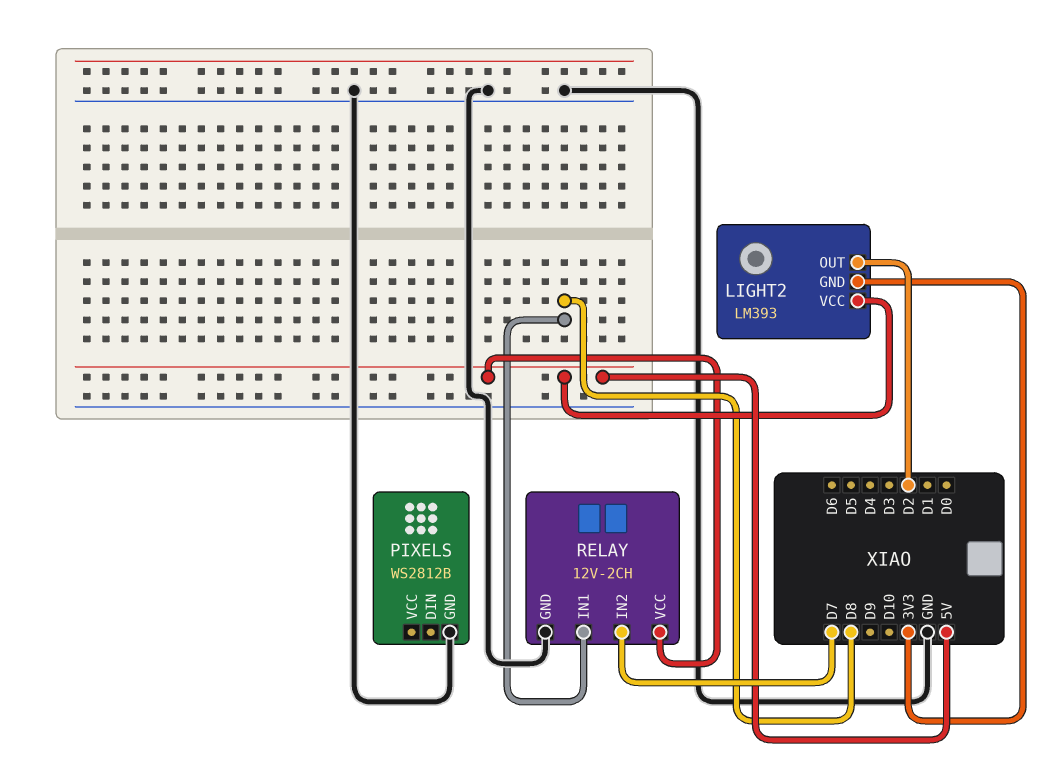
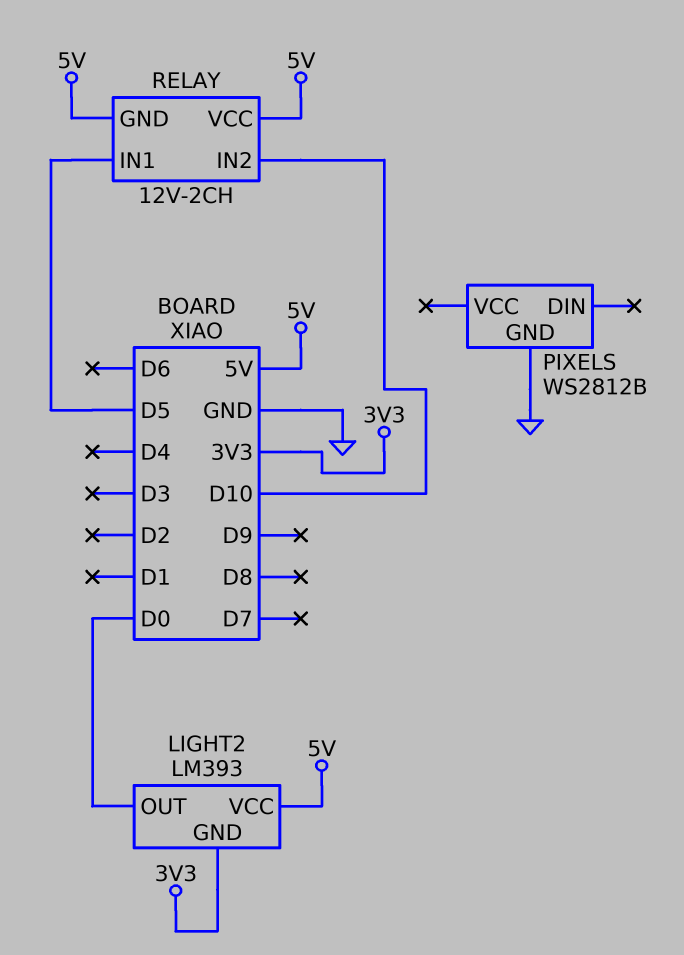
LIGHT2 pin OUT: D2 -> D0
RELAY pin GND: GND -> 5V
RELAY pin IN1: D8 -> D5
RELAY pin IN2: D7 -> D10

